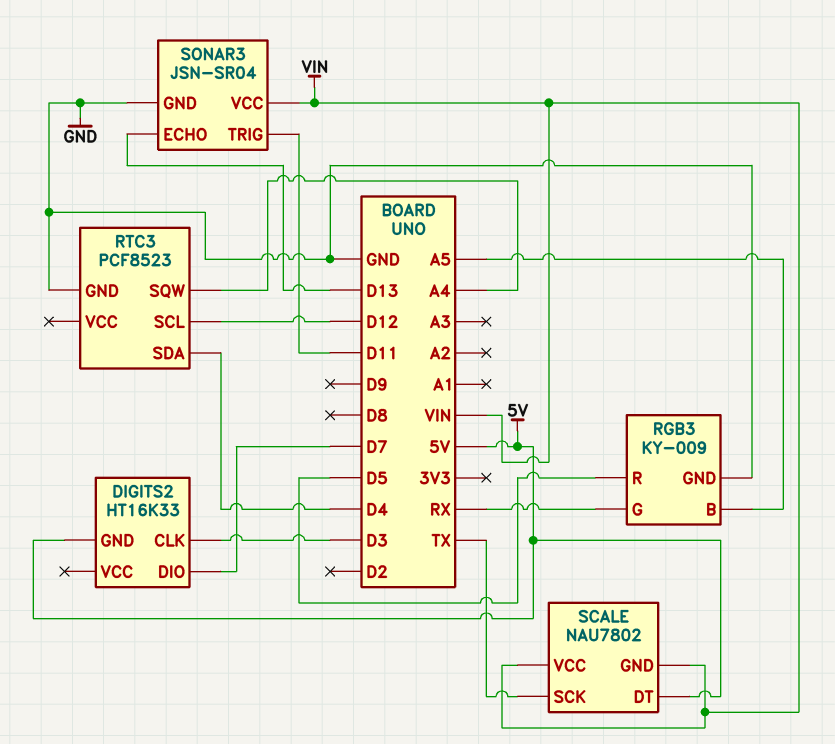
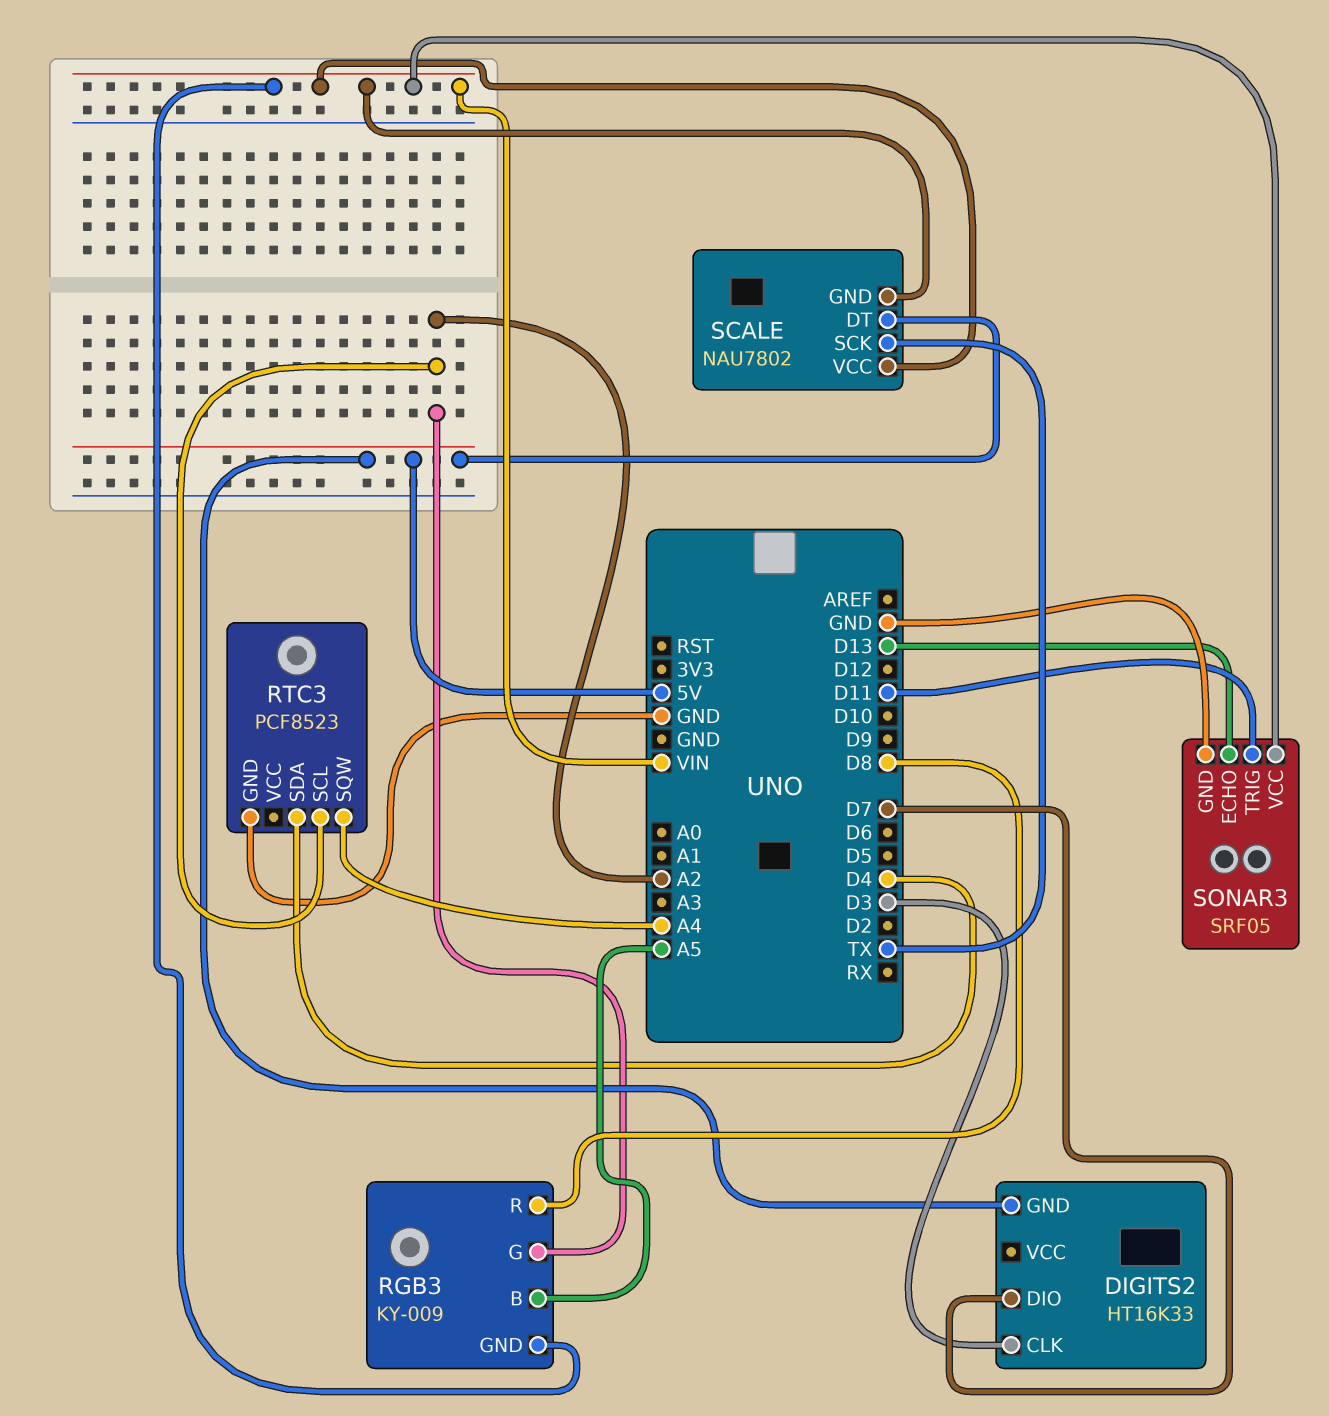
RGB3 pin G: RX -> A2
RGB3 pin GND: GND -> VIN
RGB3 pin R: D5 -> D8
RTC3 pin SCL: D12 -> A2
SONAR3: JSN-SR04 -> SRF05

